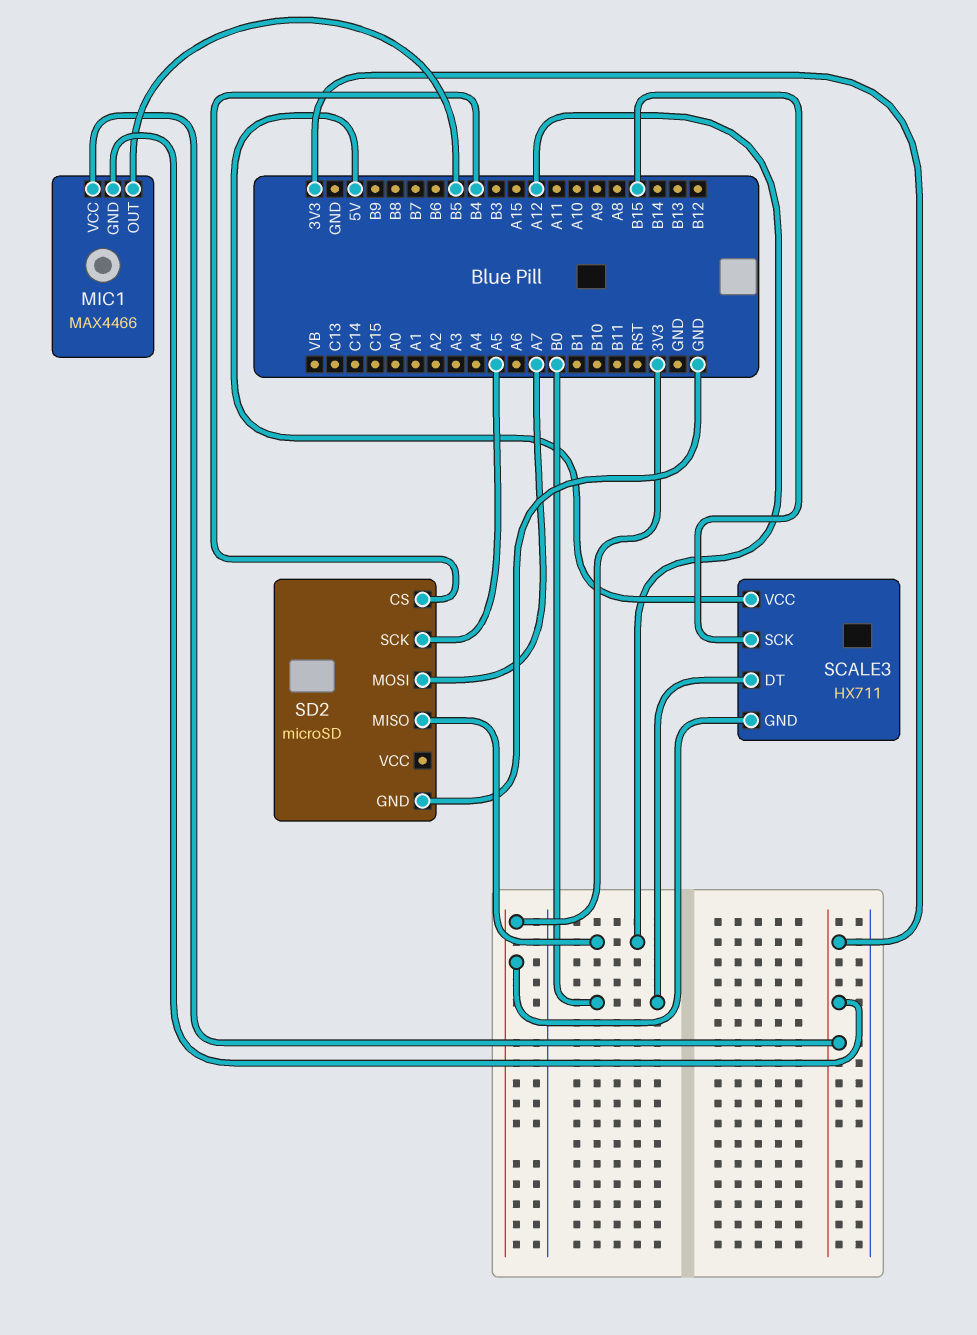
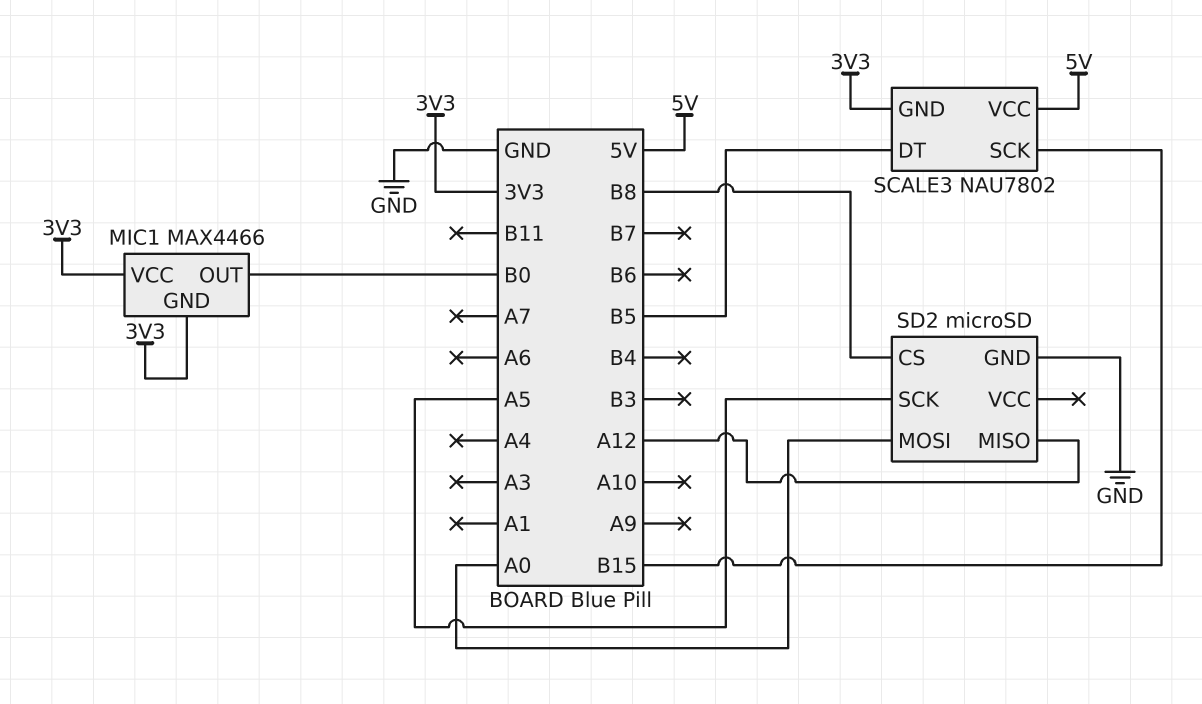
MIC1 pin OUT: B5 -> B0
SCALE3: HX711 -> NAU7802
SCALE3 pin DT: B0 -> B5
SD2 pin CS: B4 -> B8
SD2 pin MOSI: A7 -> A0

